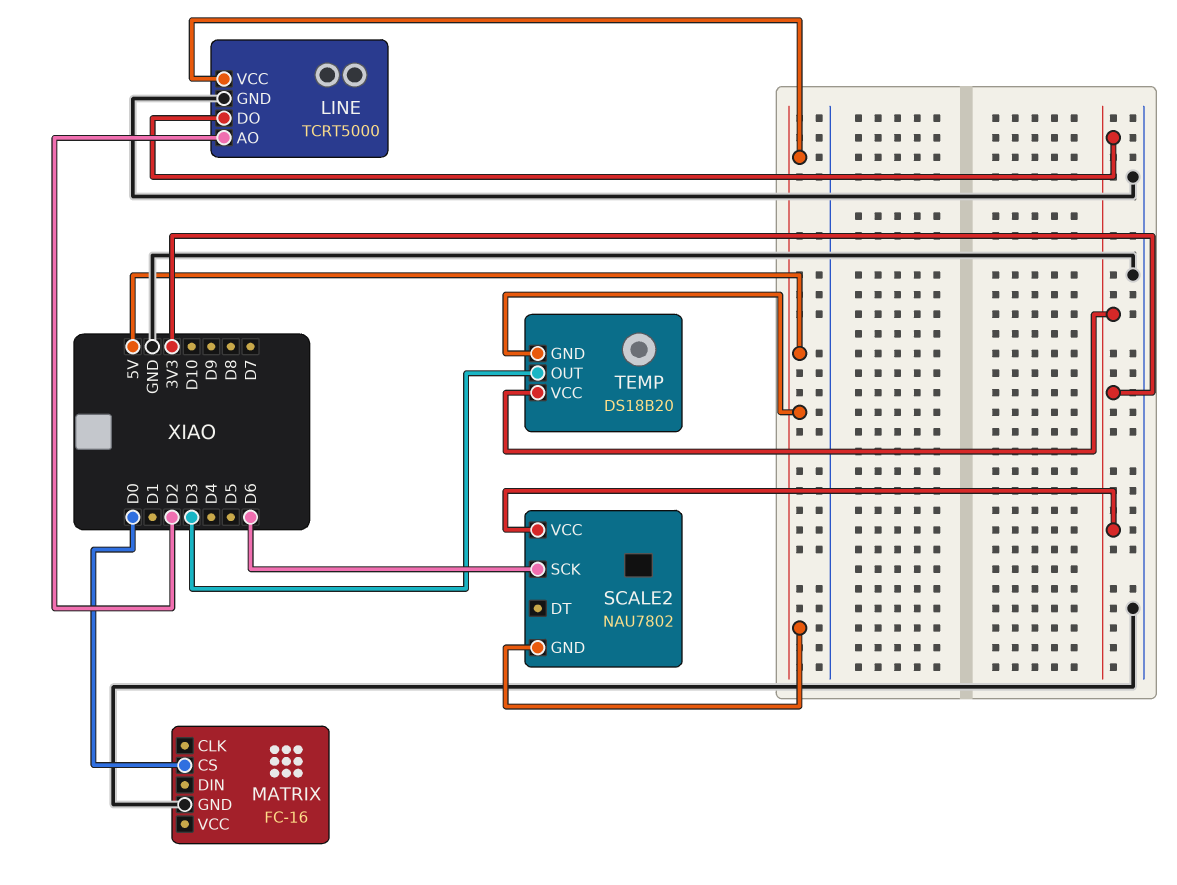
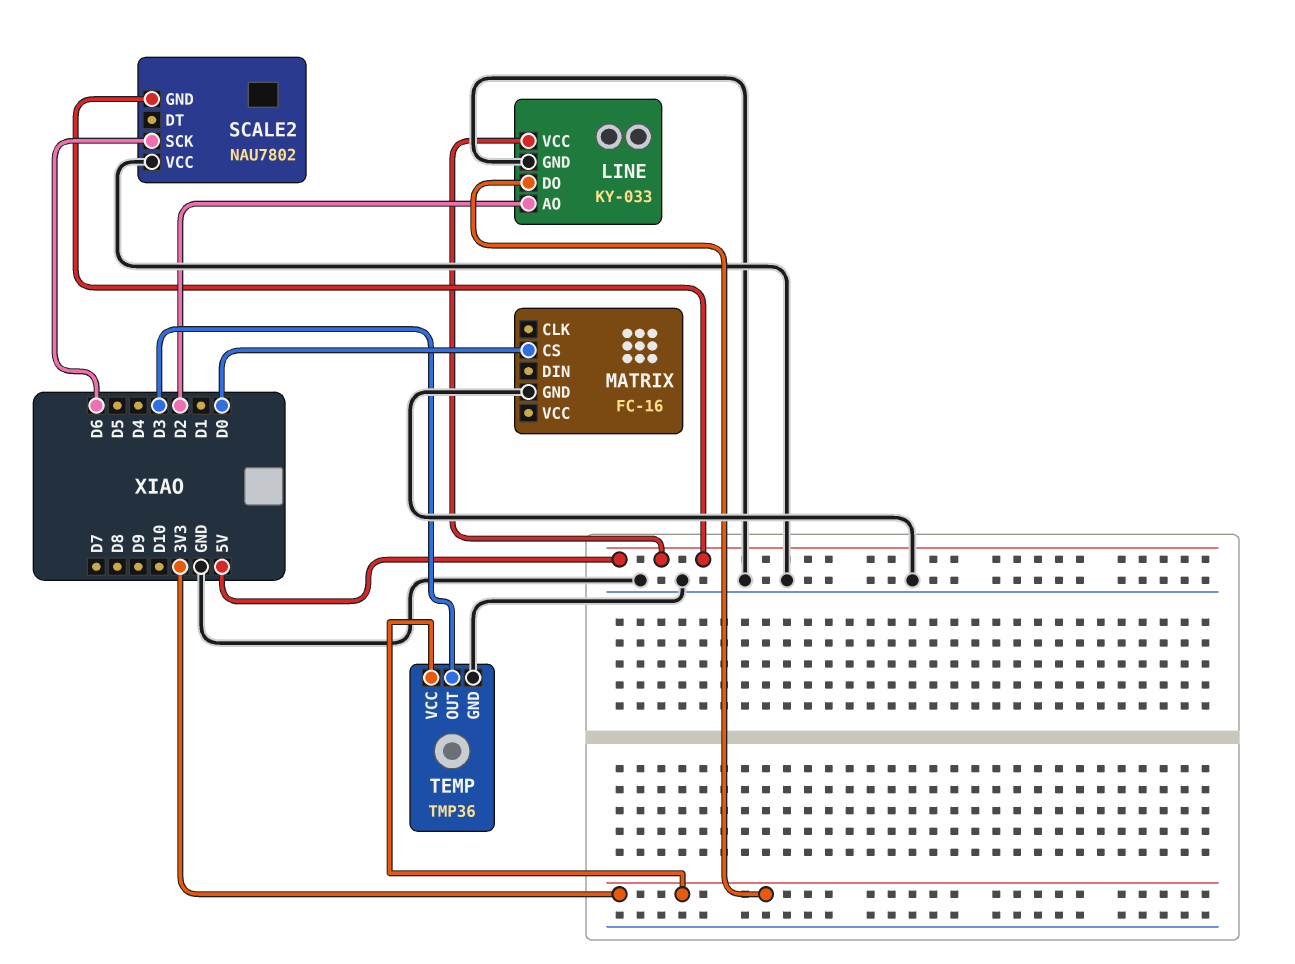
LINE: TCRT5000 -> KY-033
SCALE2 pin VCC: 3V3 -> GND
TEMP: DS18B20 -> TMP36
TEMP pin GND: 5V -> GND

